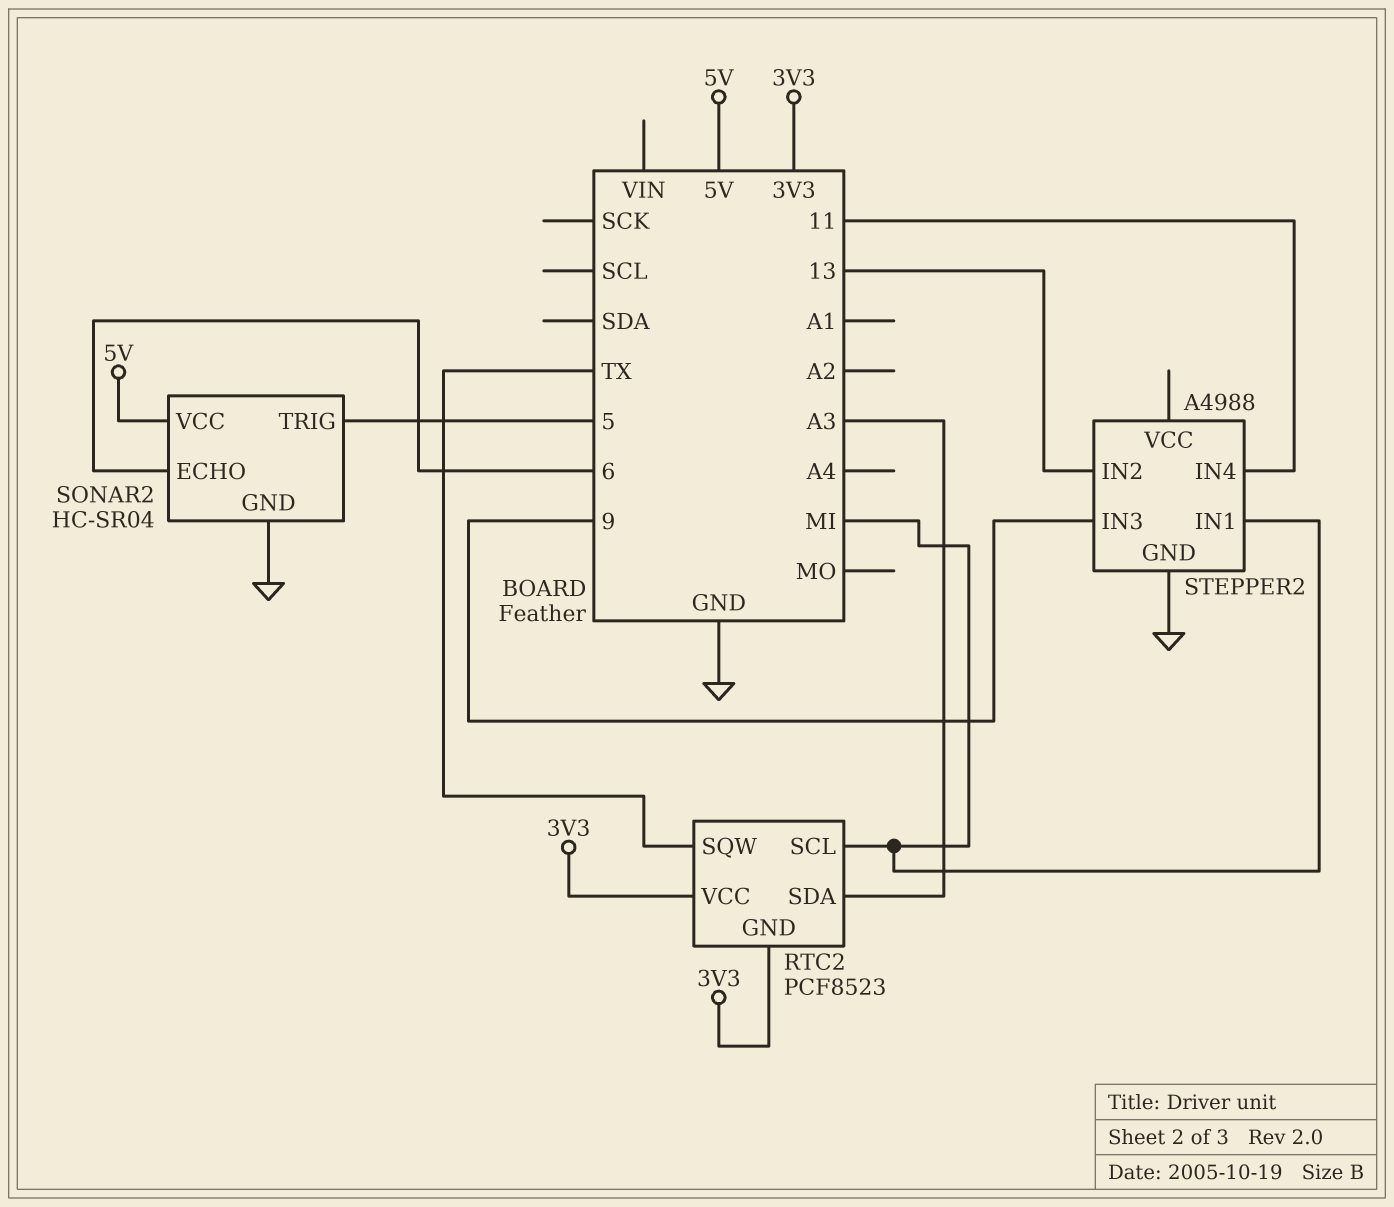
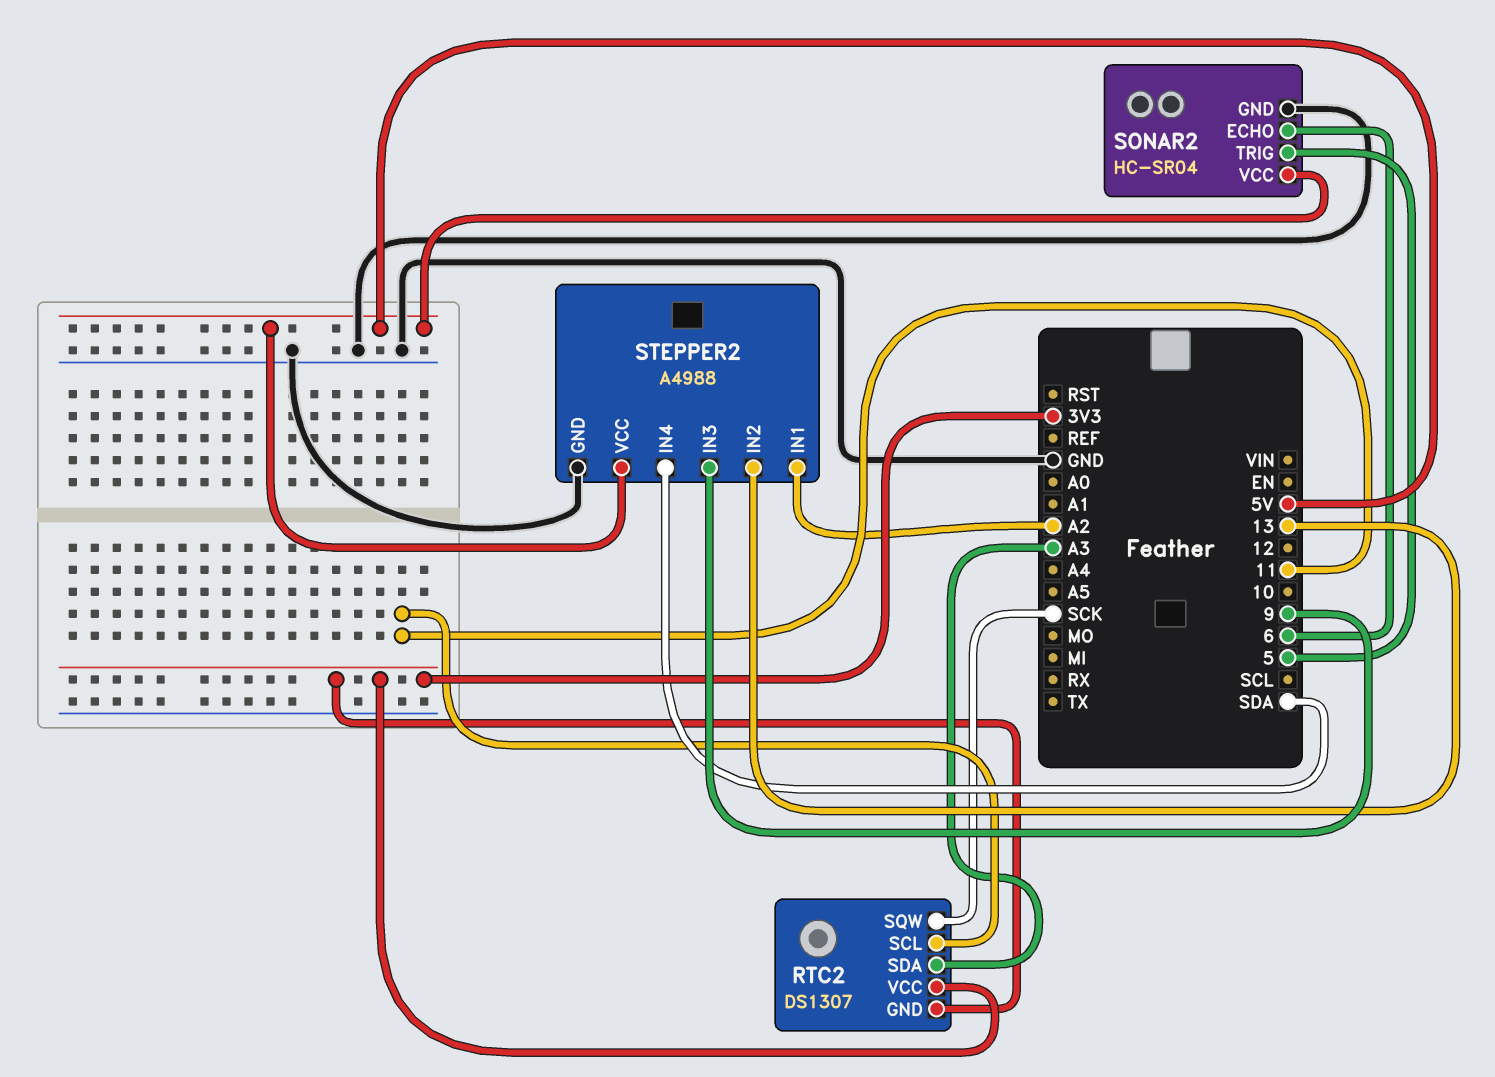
RTC2: PCF8523 -> DS1307
RTC2 pin SCL: MI -> 11
RTC2 pin SQW: TX -> SCK
STEPPER2 pin IN1: MI -> A2
STEPPER2 pin IN4: 11 -> SDA
STEPPER2 pin VCC: none -> 5V

